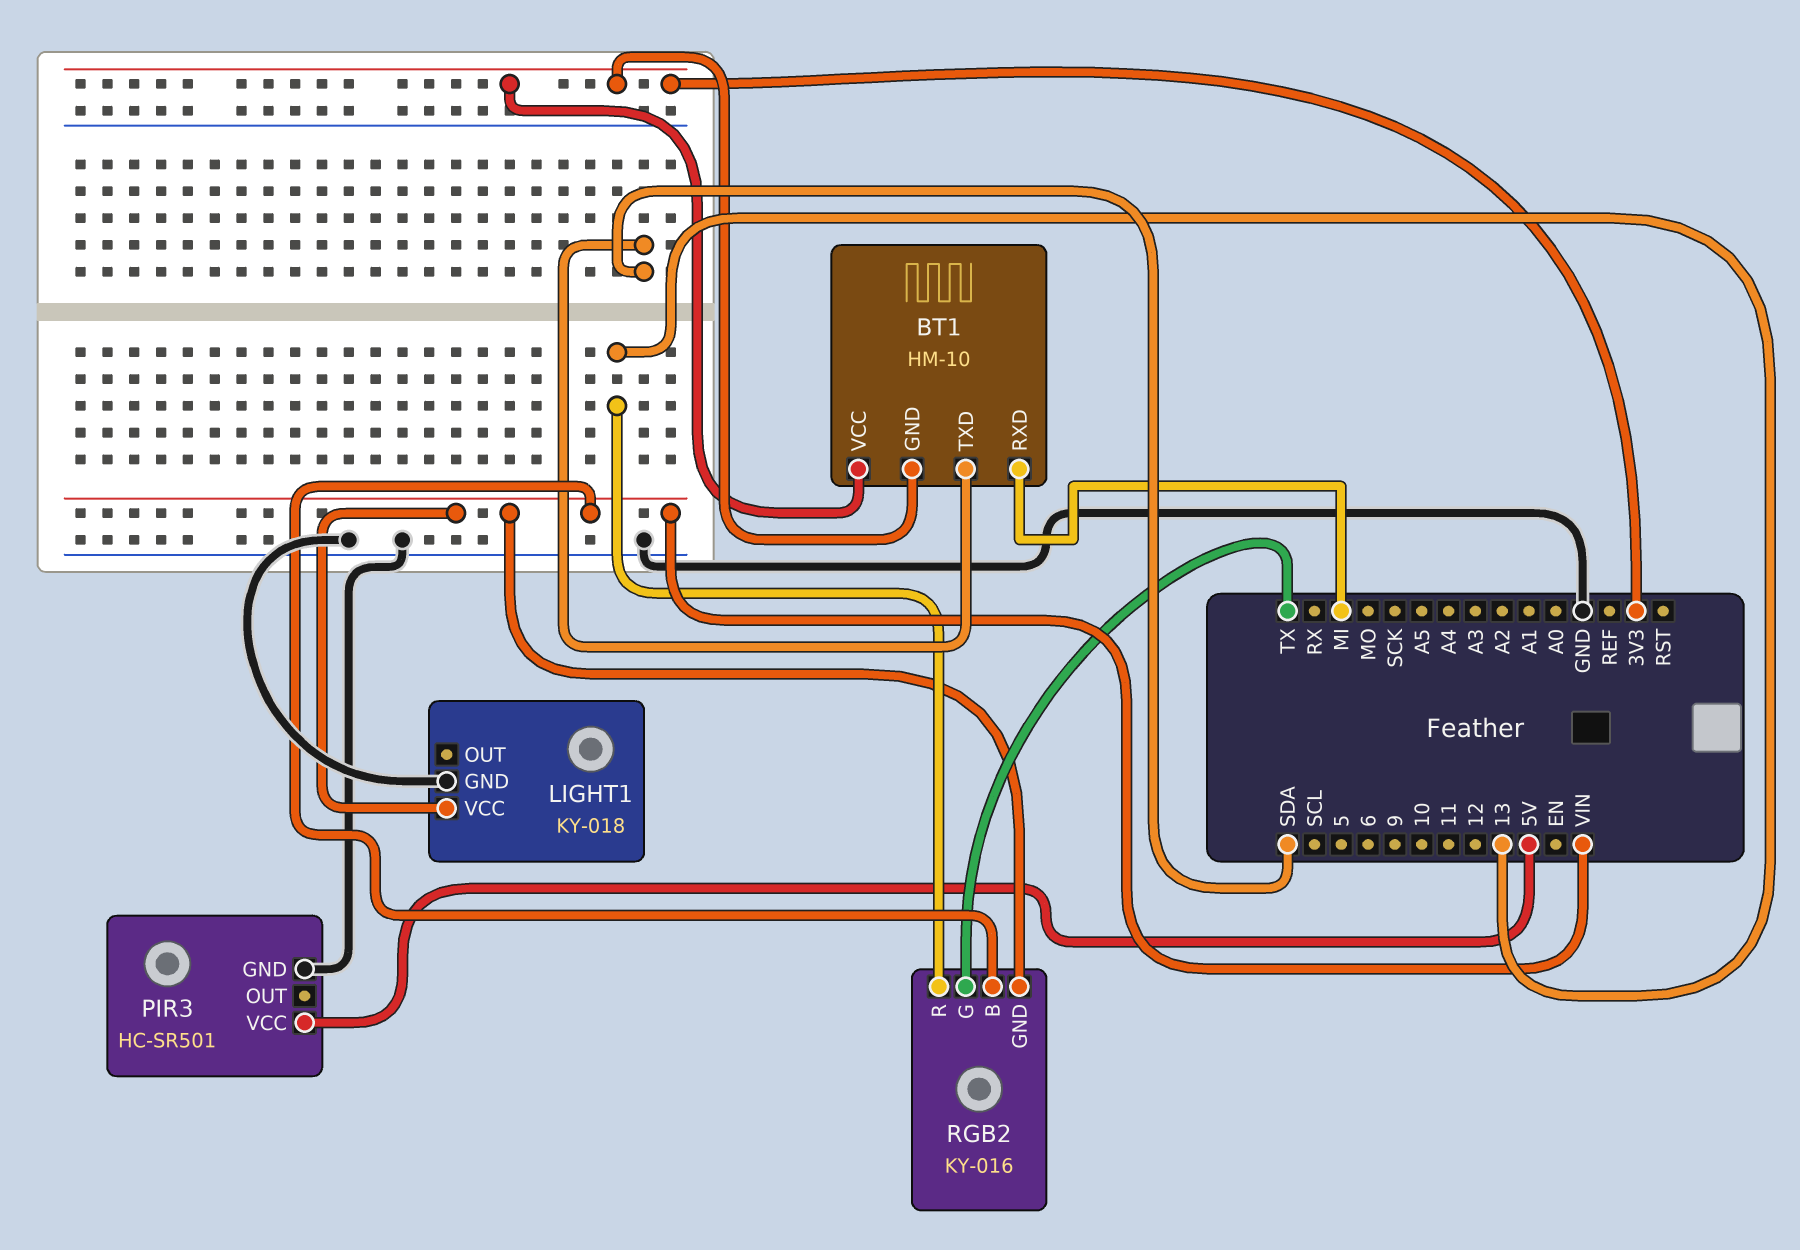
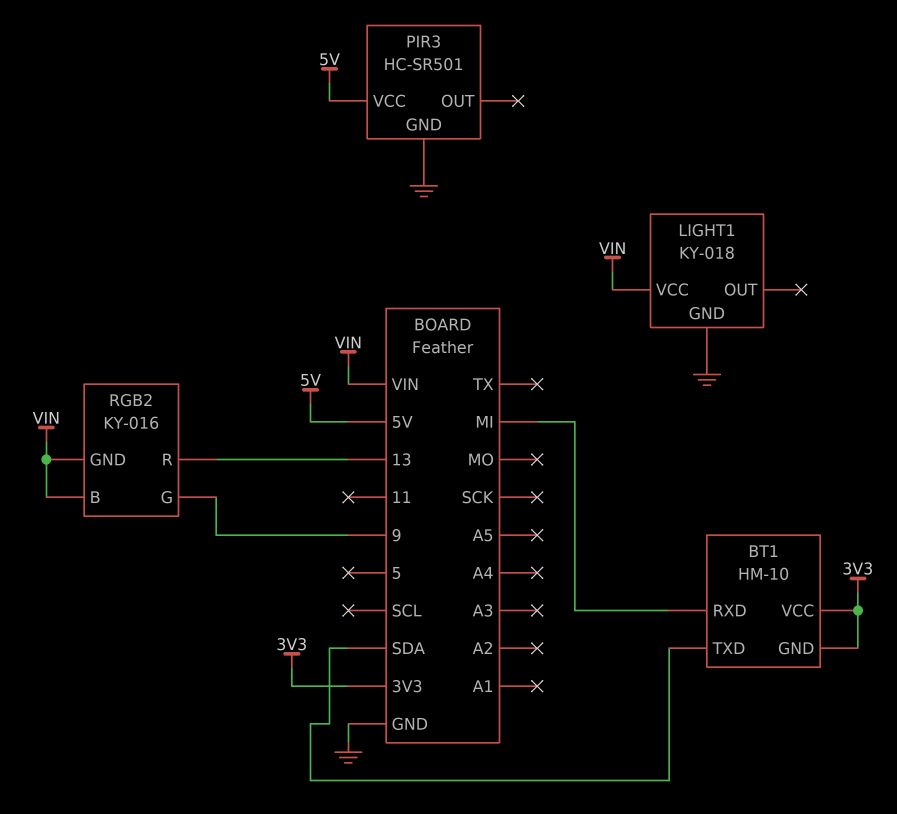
RGB2 pin G: TX -> 9

